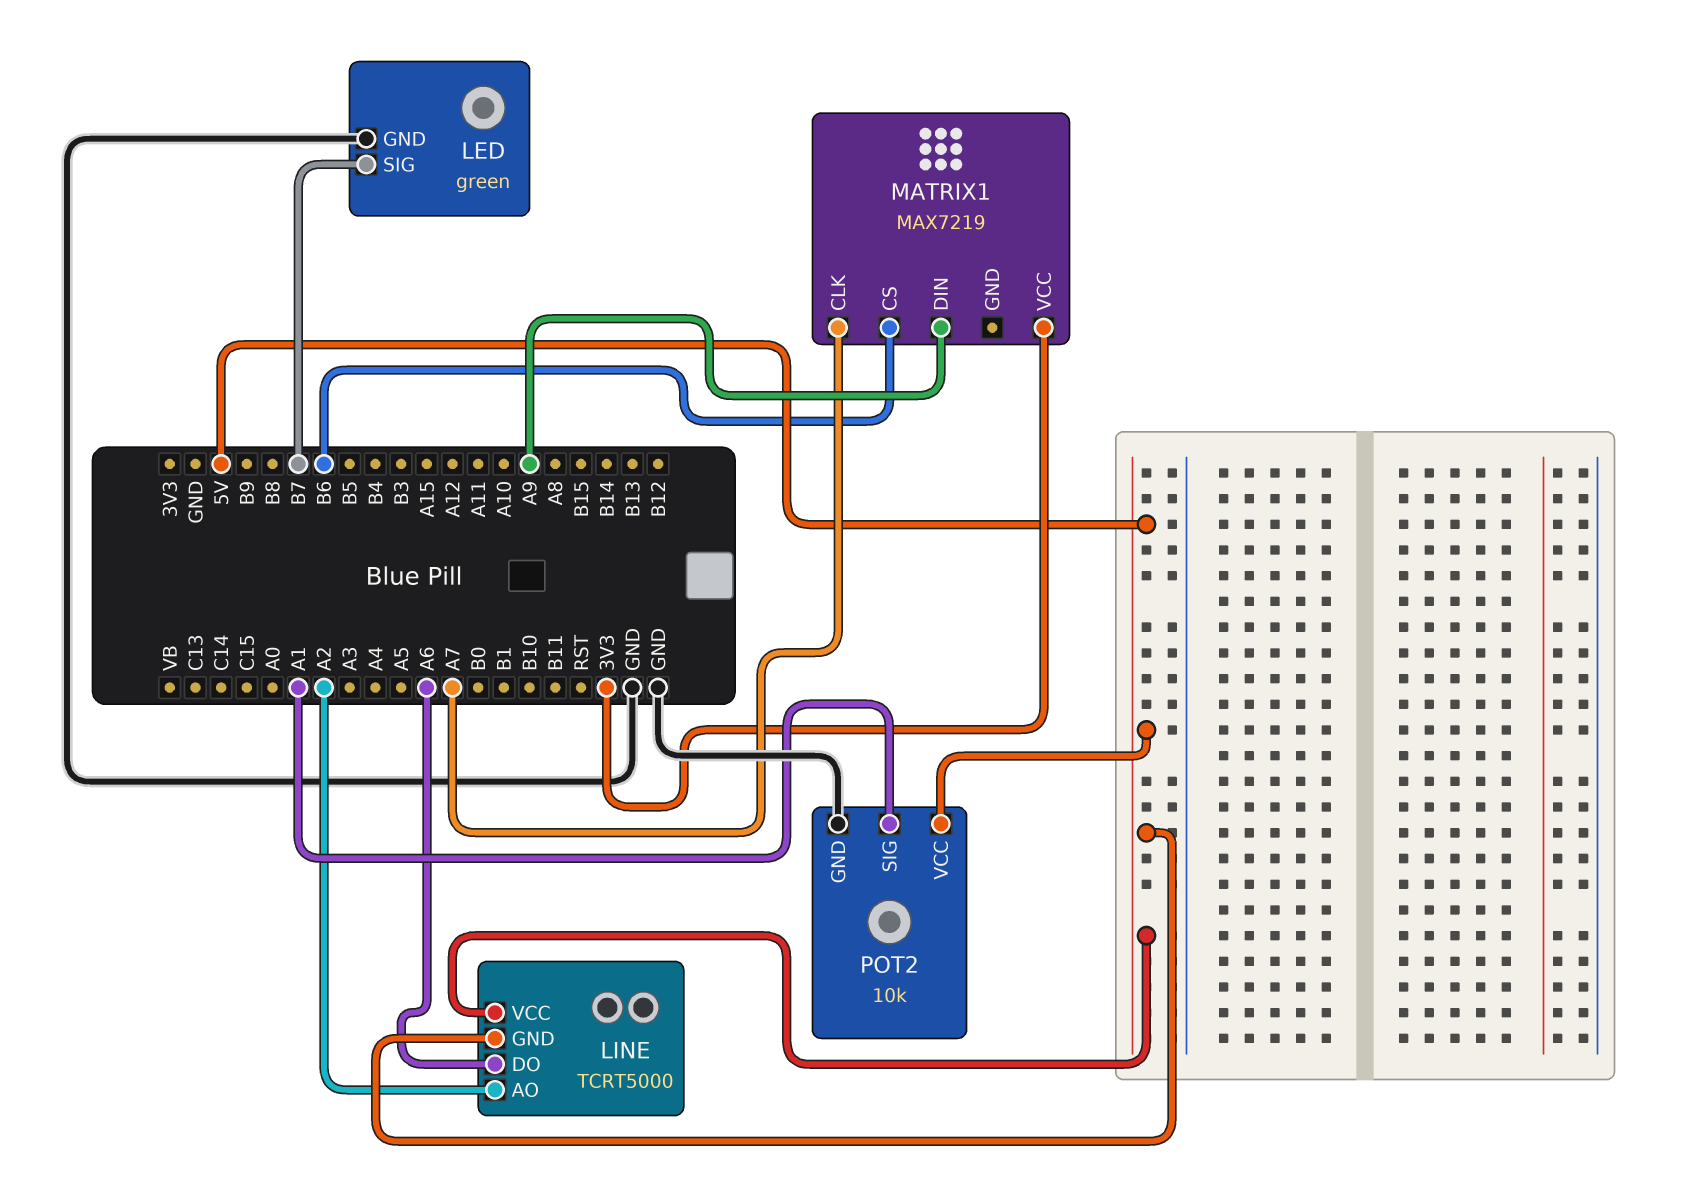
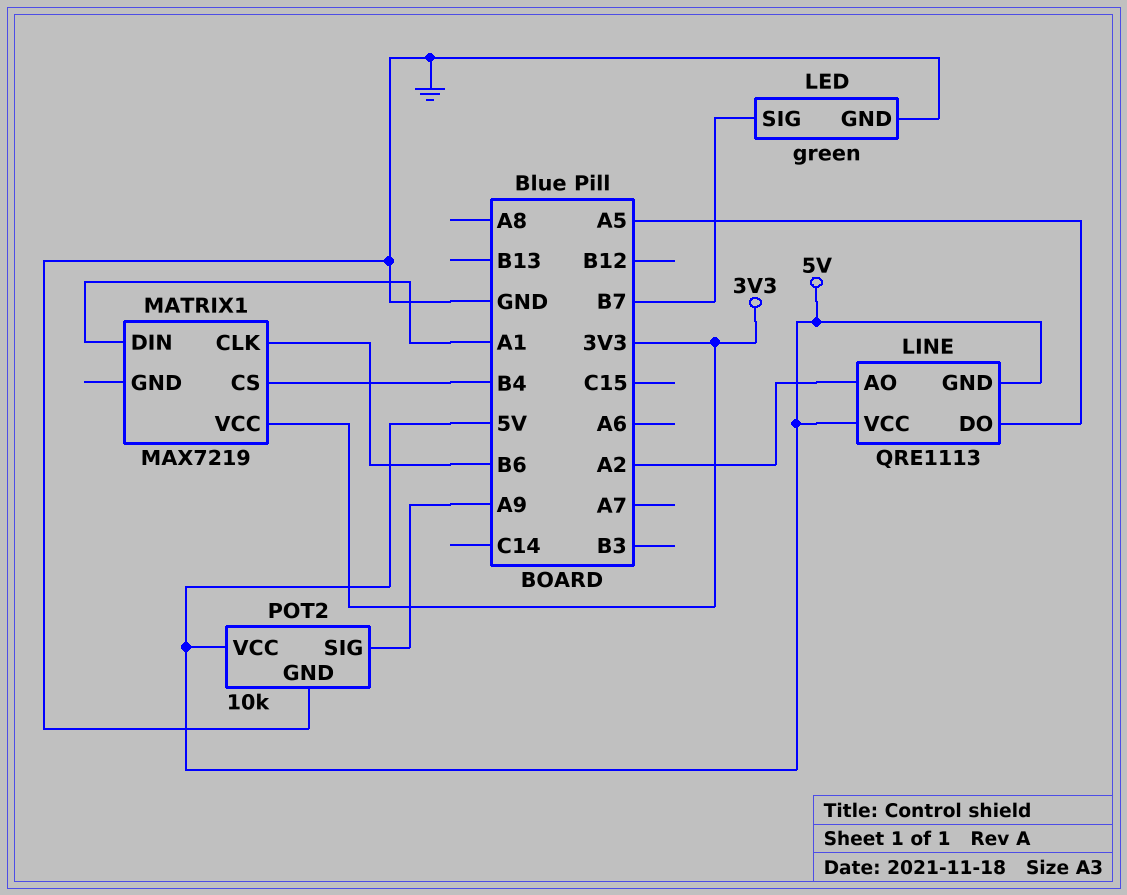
LINE: TCRT5000 -> QRE1113
LINE pin DO: A6 -> A5
MATRIX1 pin CLK: A7 -> B6
MATRIX1 pin CS: B6 -> B4
MATRIX1 pin DIN: A9 -> A1
POT2 pin SIG: A1 -> A9

